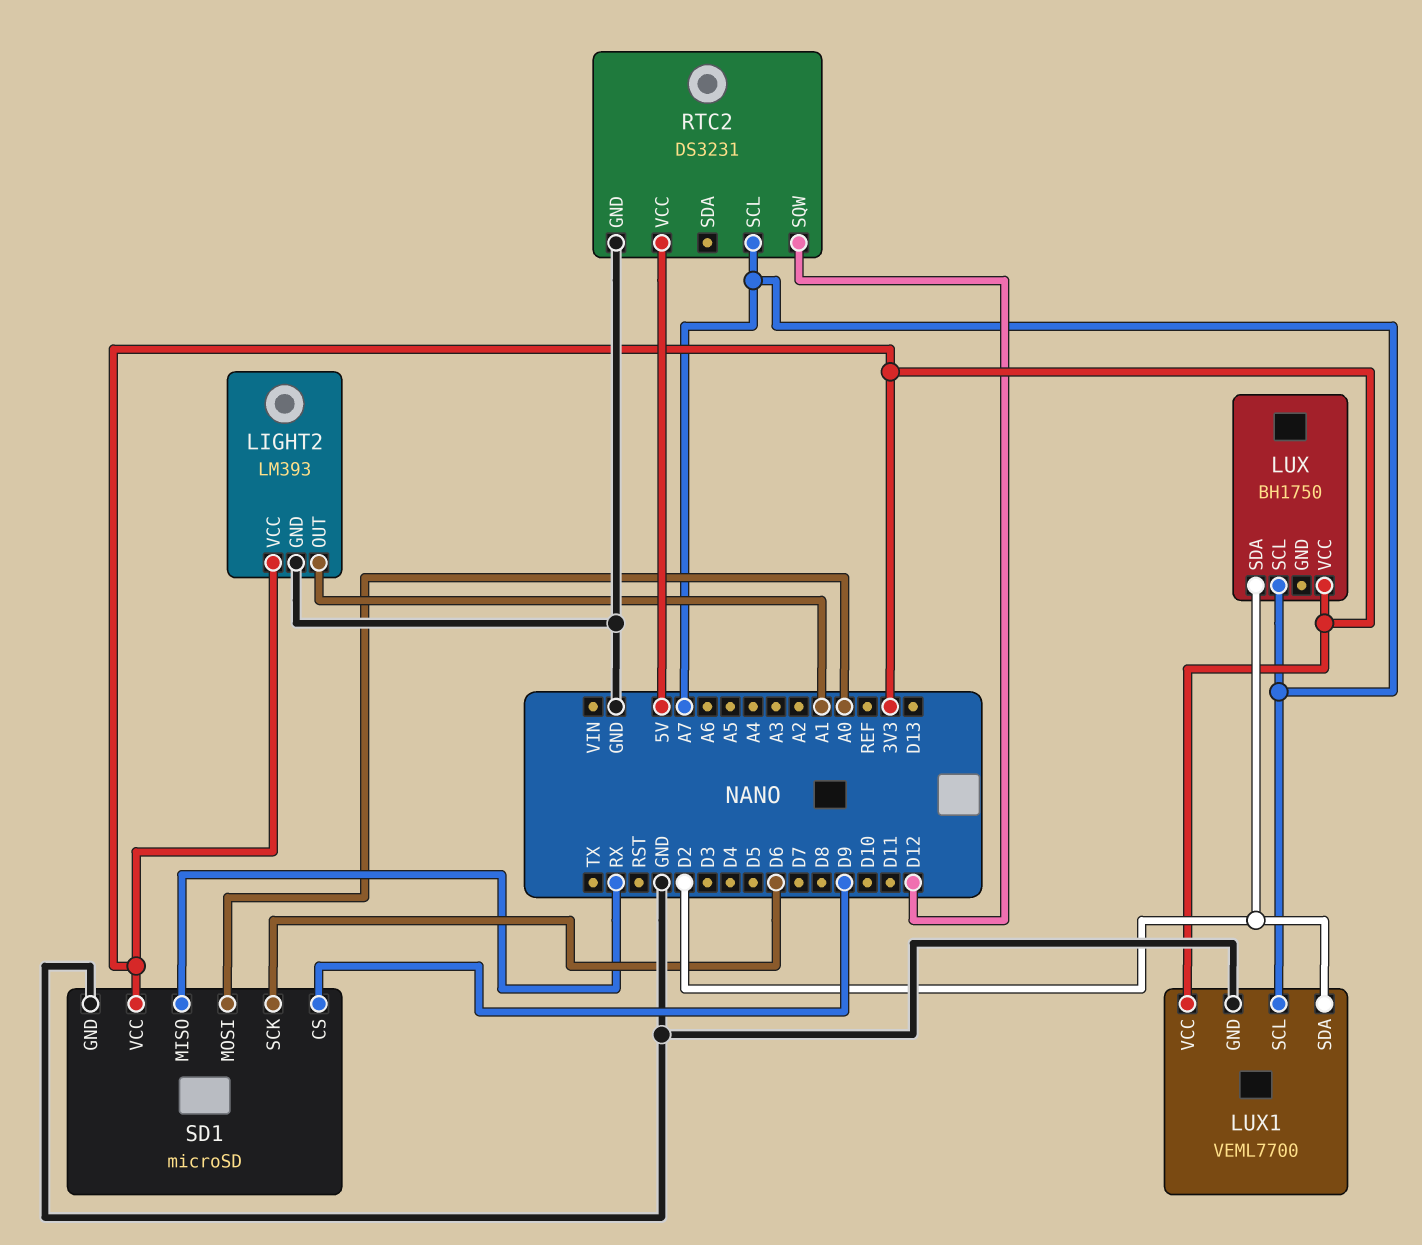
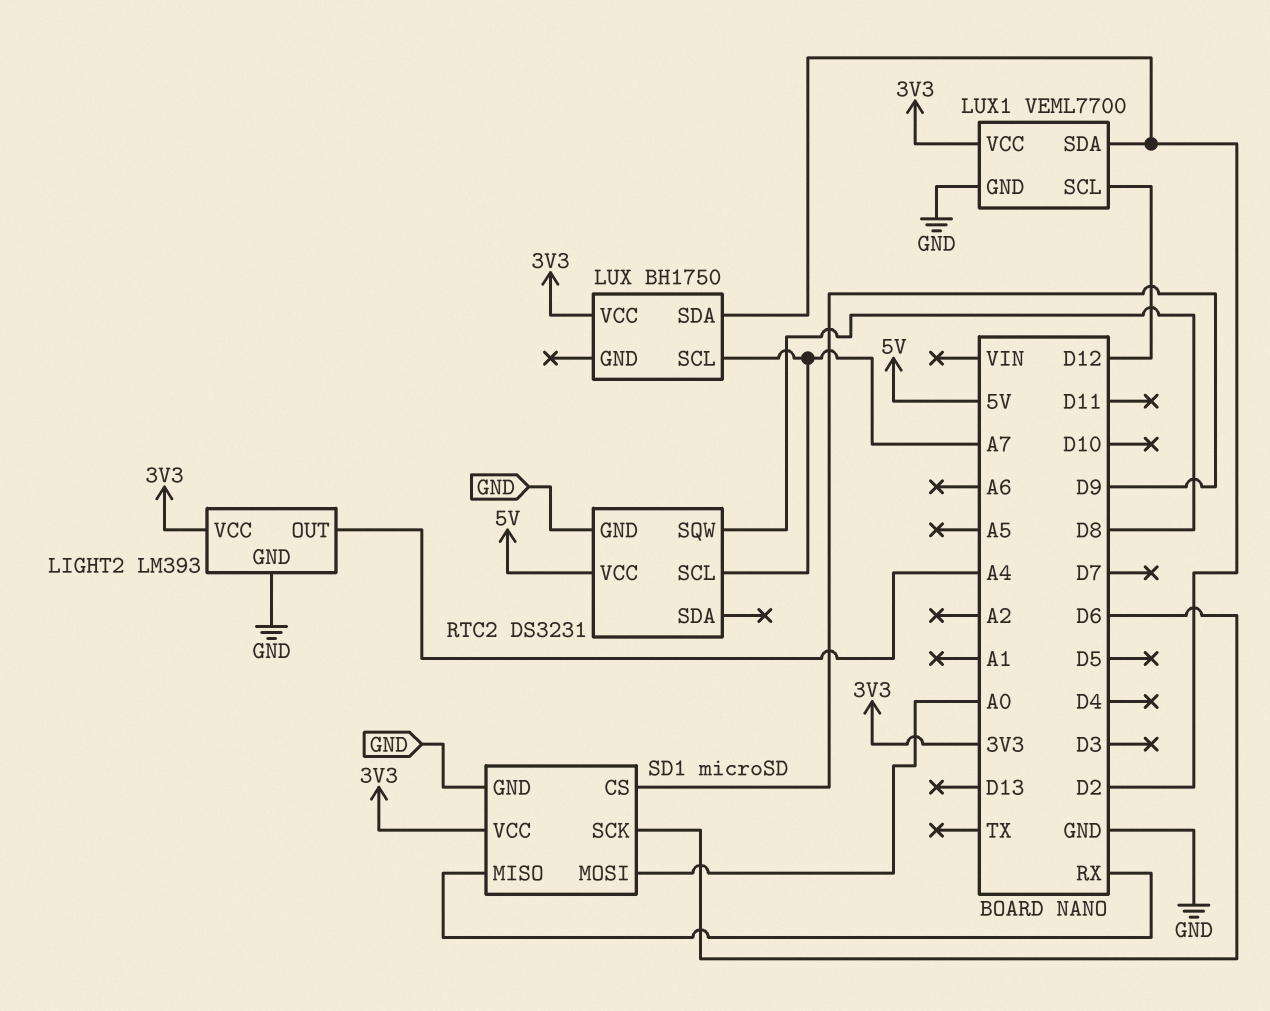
LIGHT2 pin OUT: A1 -> A4
LUX1 pin SCL: A7 -> D12
RTC2 pin SQW: D12 -> D8

